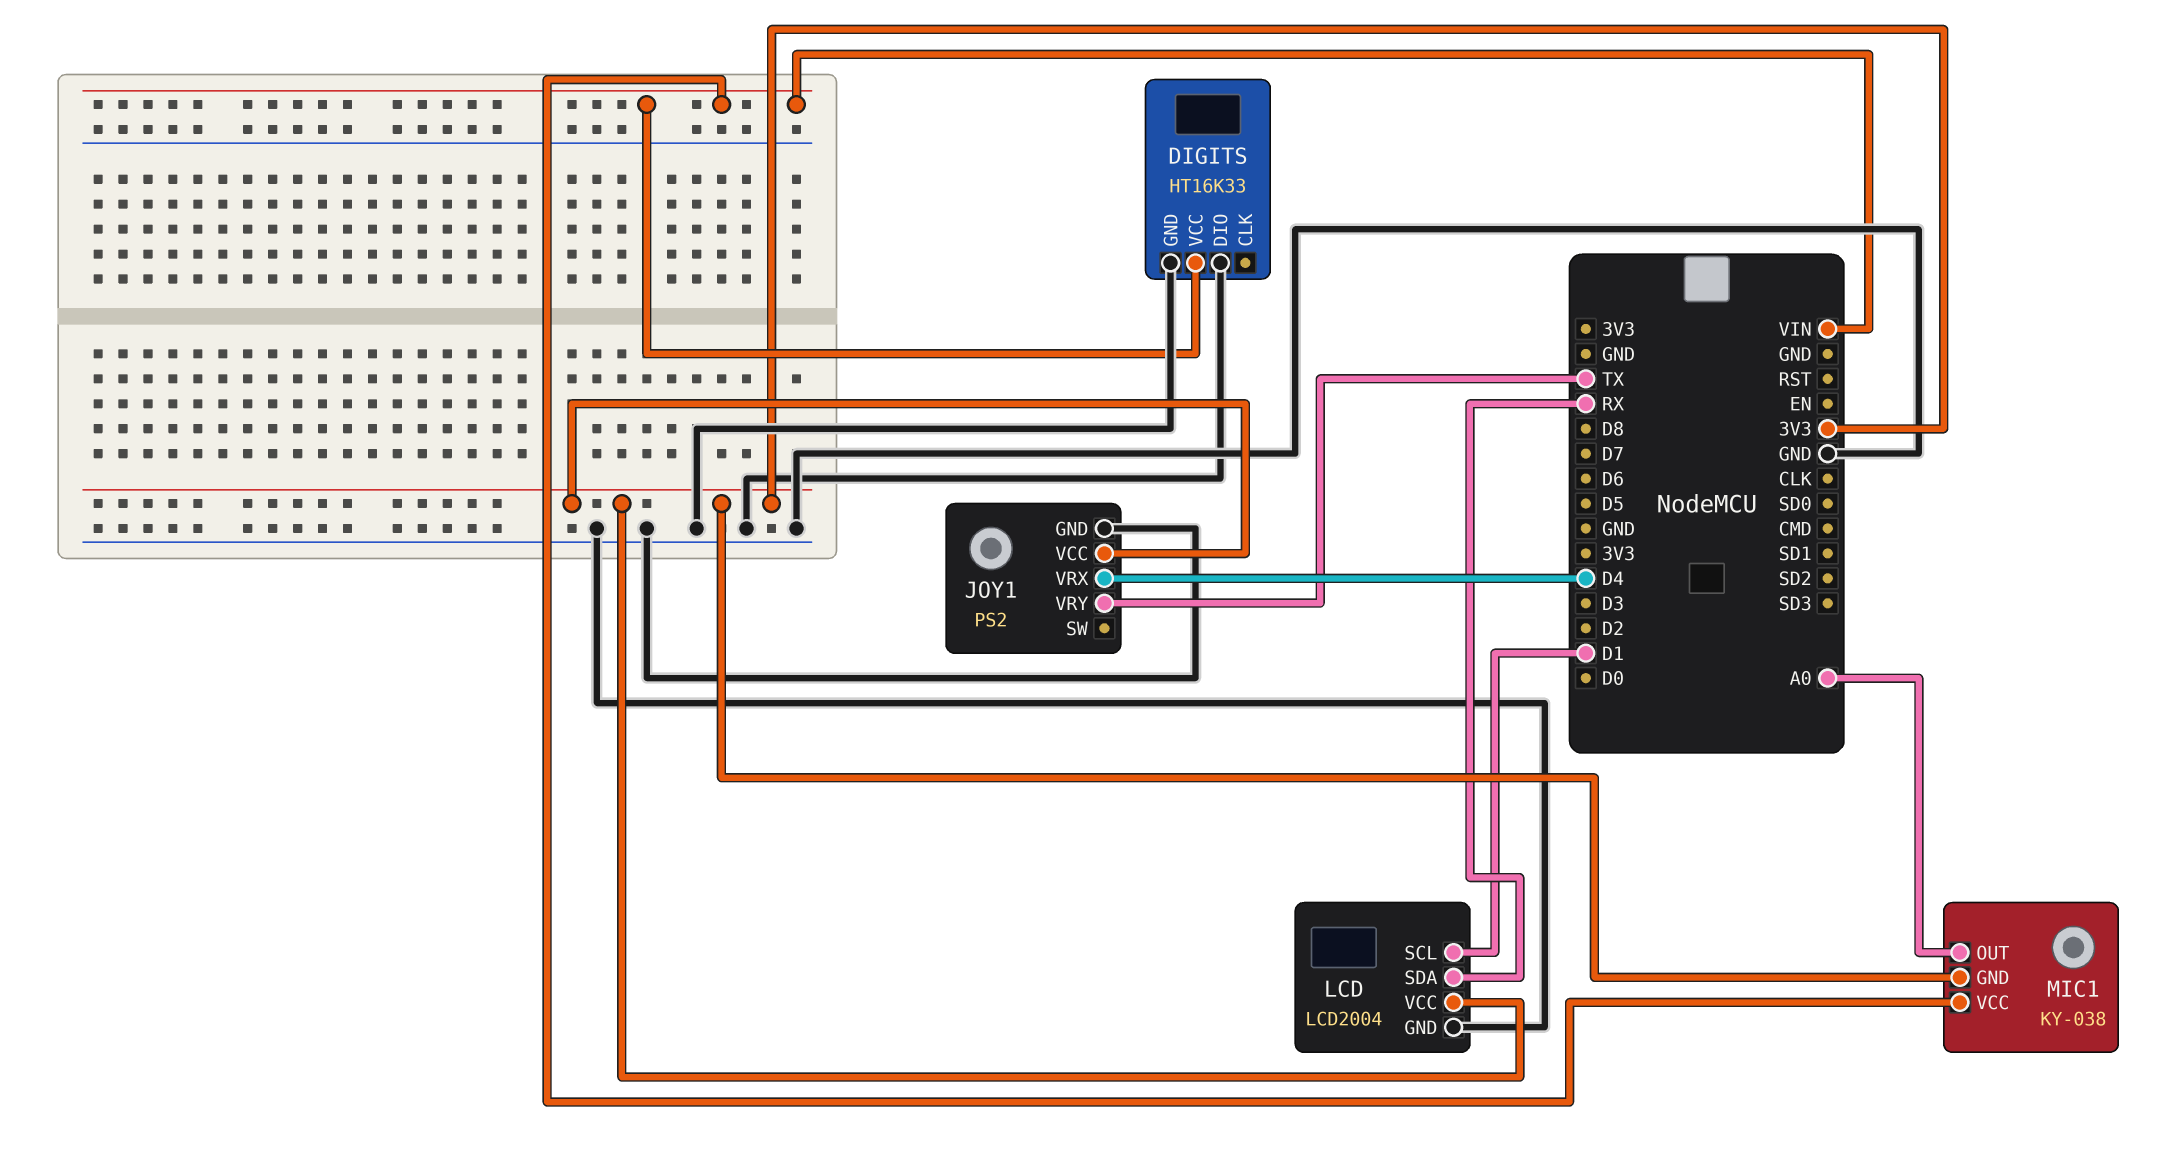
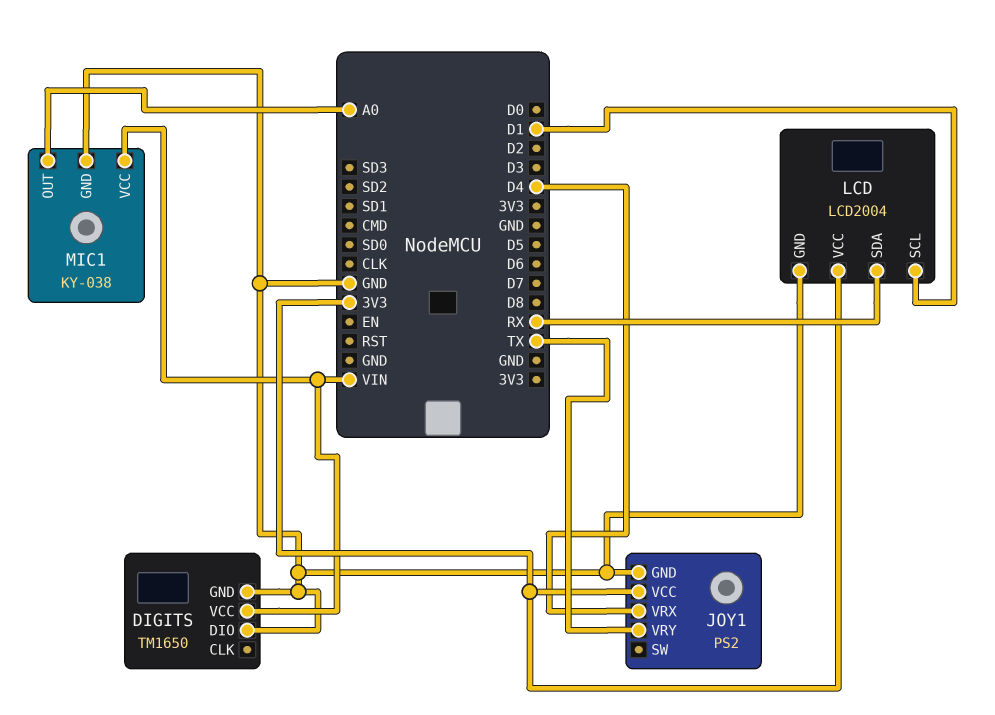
DIGITS: HT16K33 -> TM1650
MIC1 pin GND: 3V3 -> GND

